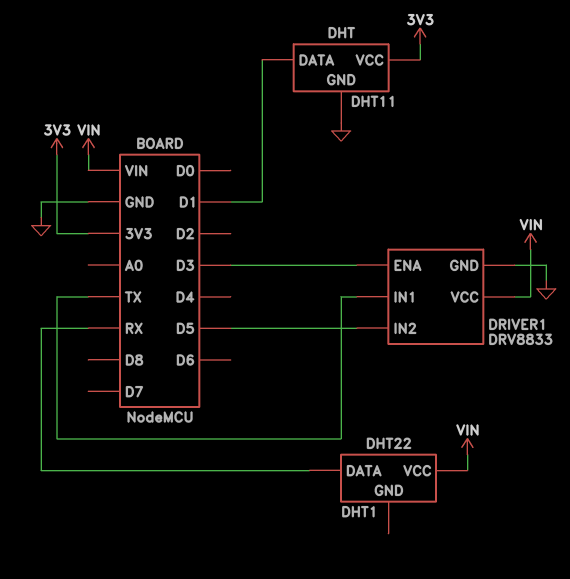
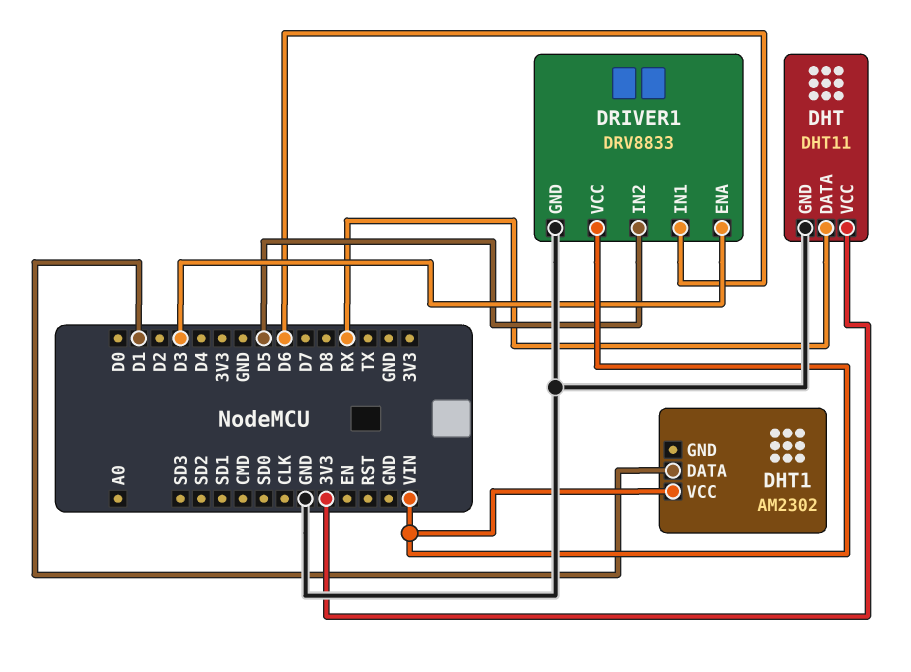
DHT pin DATA: D1 -> RX
DHT1: DHT22 -> AM2302
DHT1 pin DATA: RX -> D1
DRIVER1 pin IN1: TX -> D6

